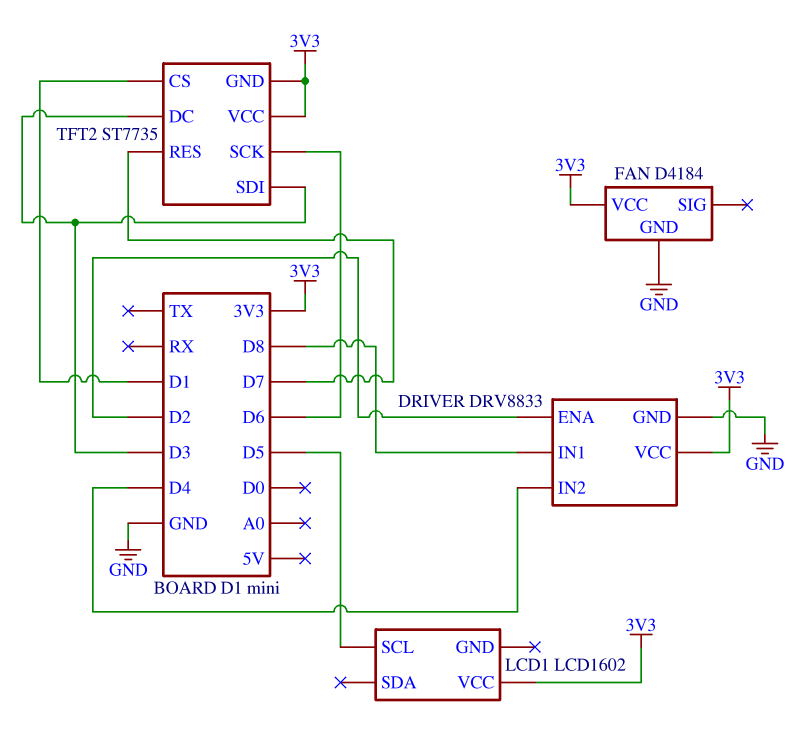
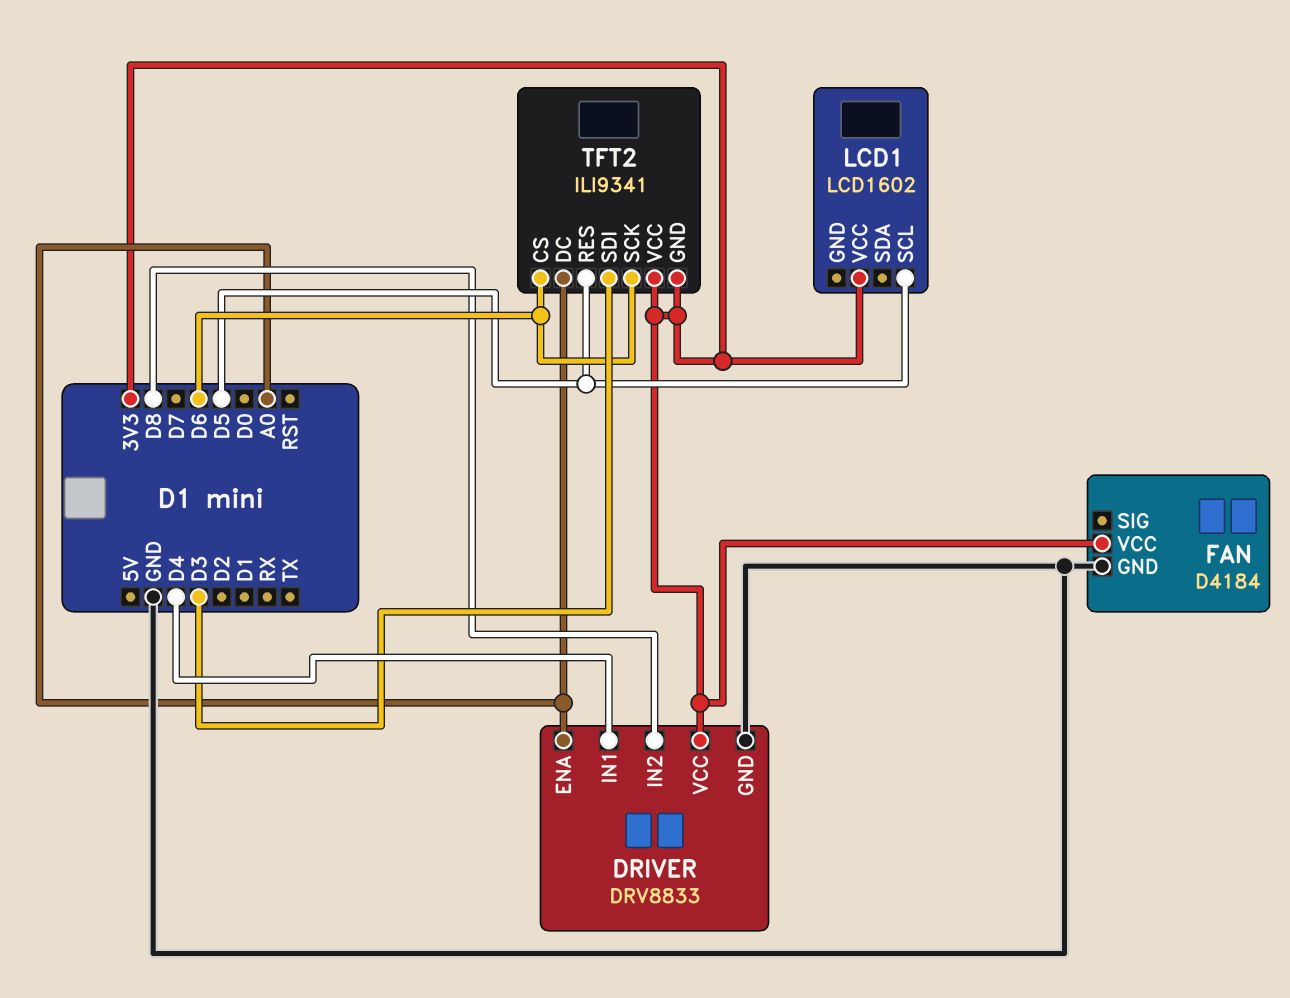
DRIVER pin ENA: D2 -> A0
DRIVER pin IN1: D8 -> D4
DRIVER pin IN2: D4 -> D8
TFT2: ST7735 -> ILI9341
TFT2 pin CS: D1 -> D6
TFT2 pin DC: D3 -> A0
TFT2 pin RES: D7 -> D5

